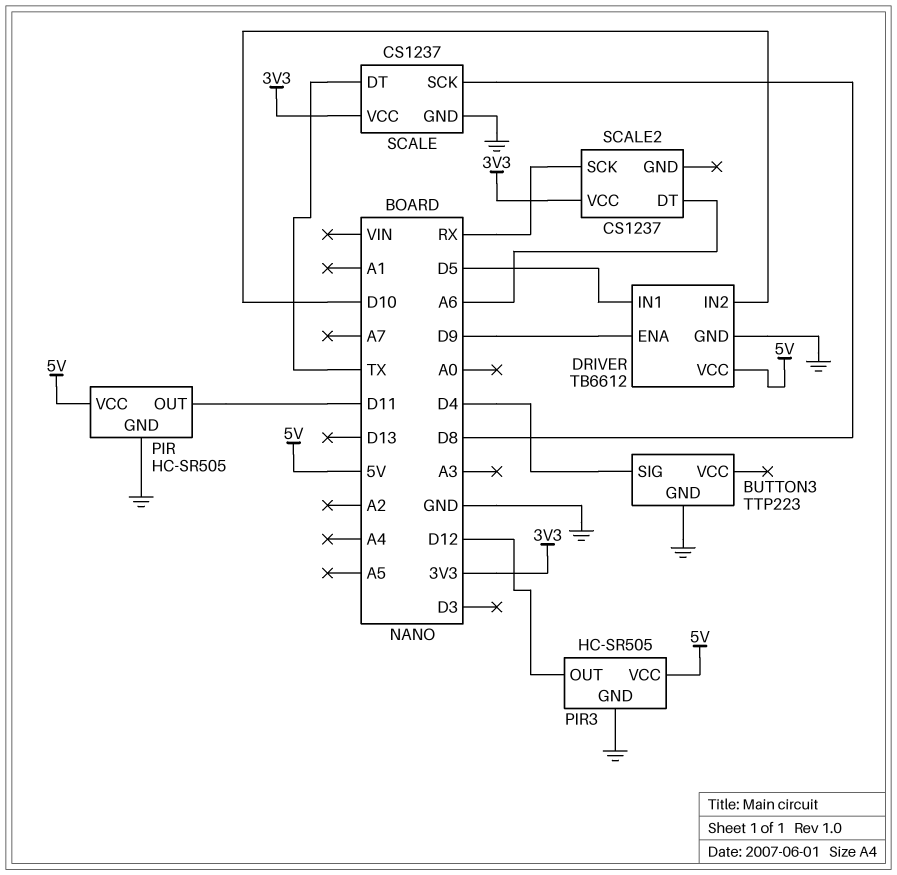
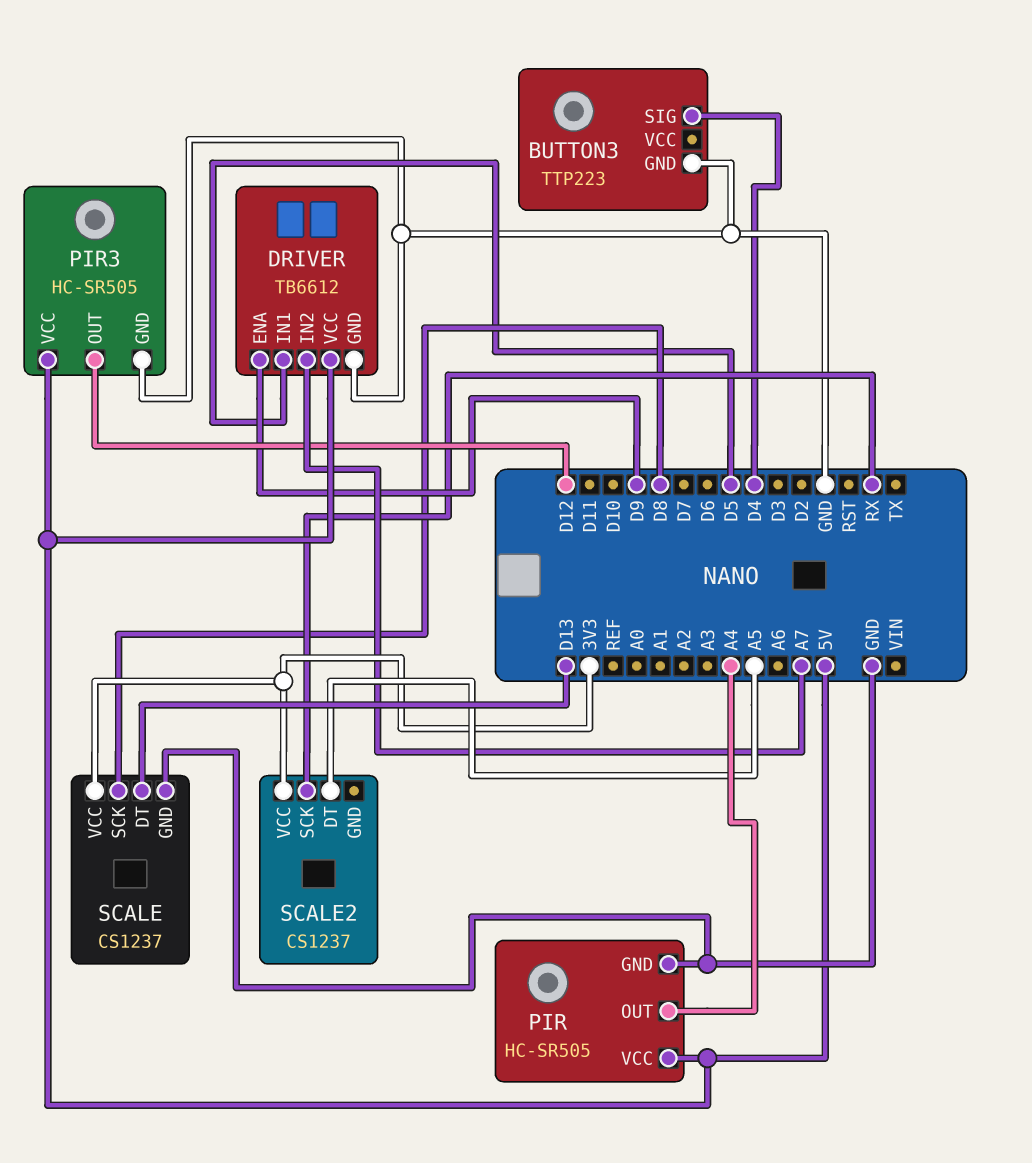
DRIVER pin IN2: D10 -> A7
PIR pin OUT: D11 -> A4
SCALE pin DT: TX -> D13
SCALE2 pin DT: A6 -> A5

